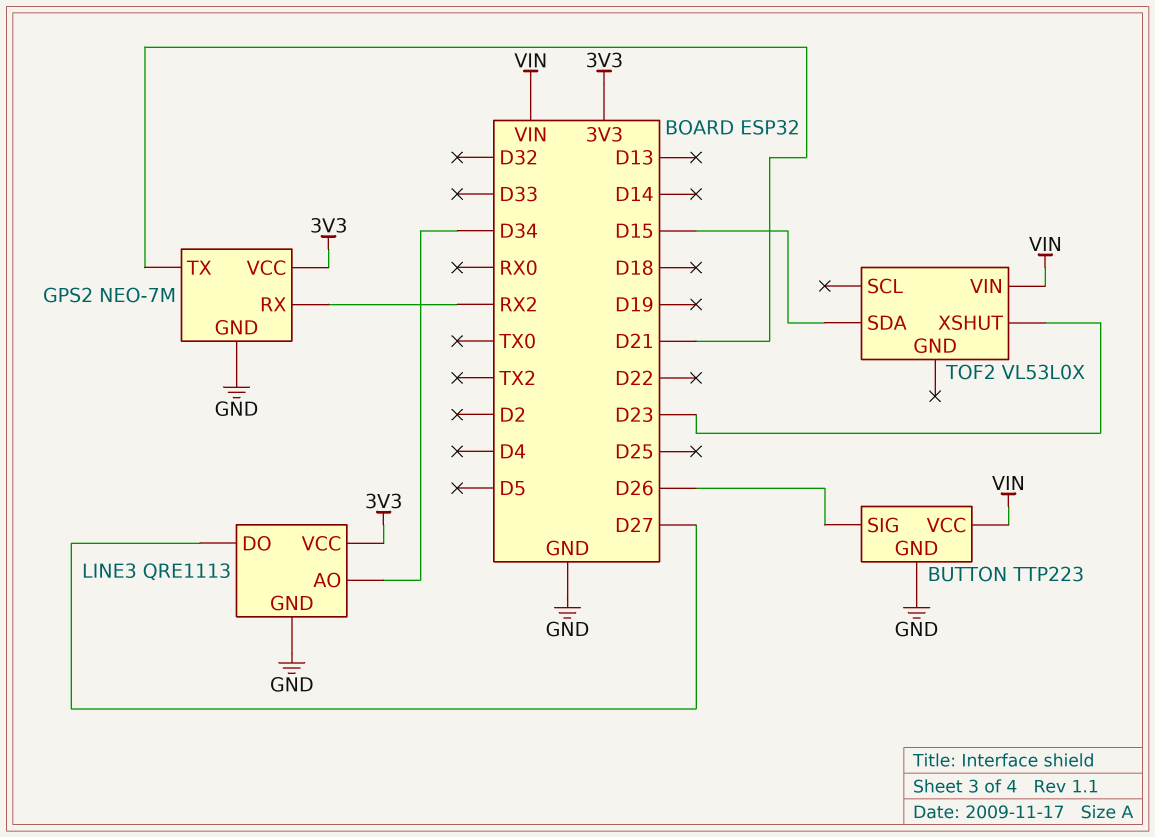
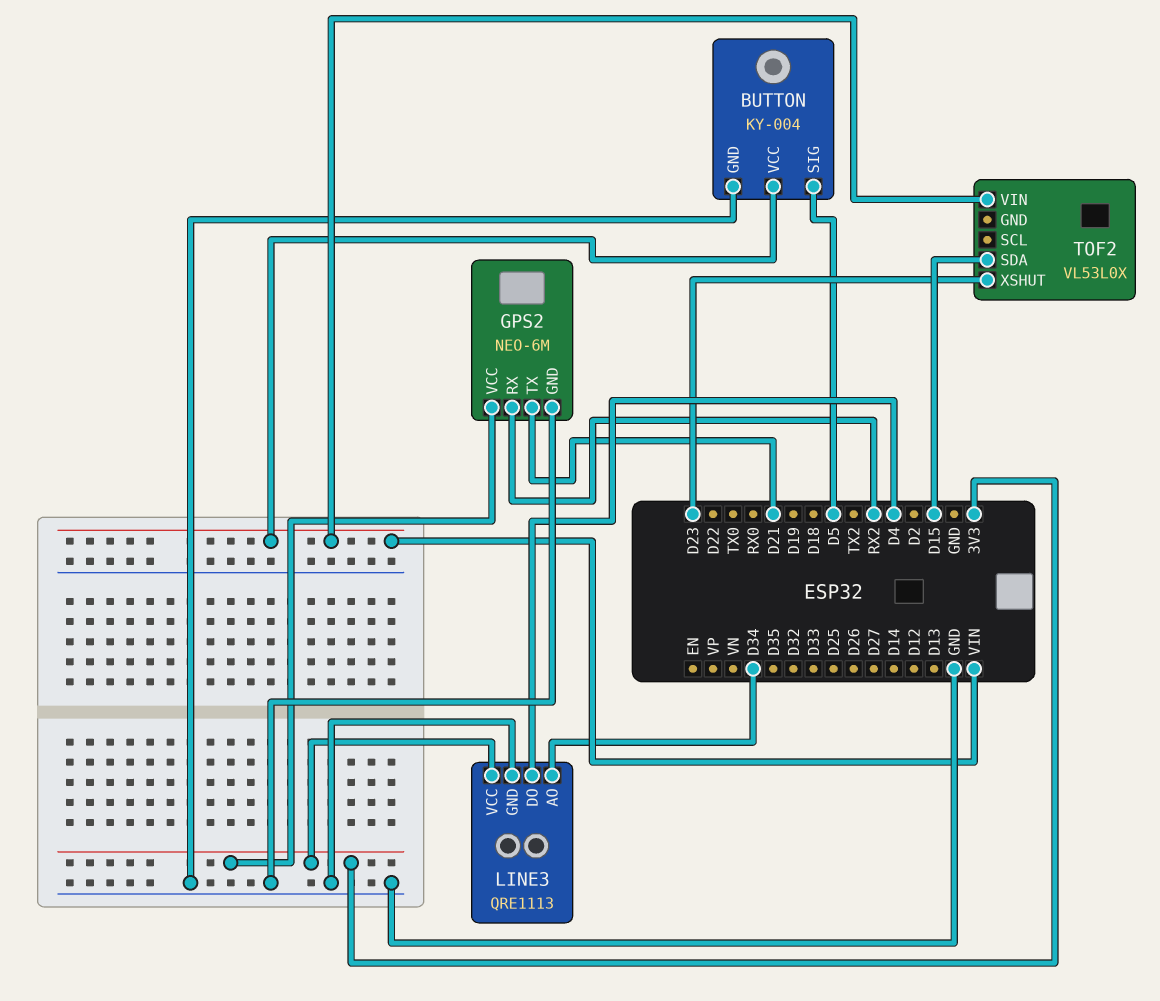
BUTTON: TTP223 -> KY-004
BUTTON pin SIG: D26 -> D5
GPS2: NEO-7M -> NEO-6M
LINE3 pin DO: D27 -> D4

